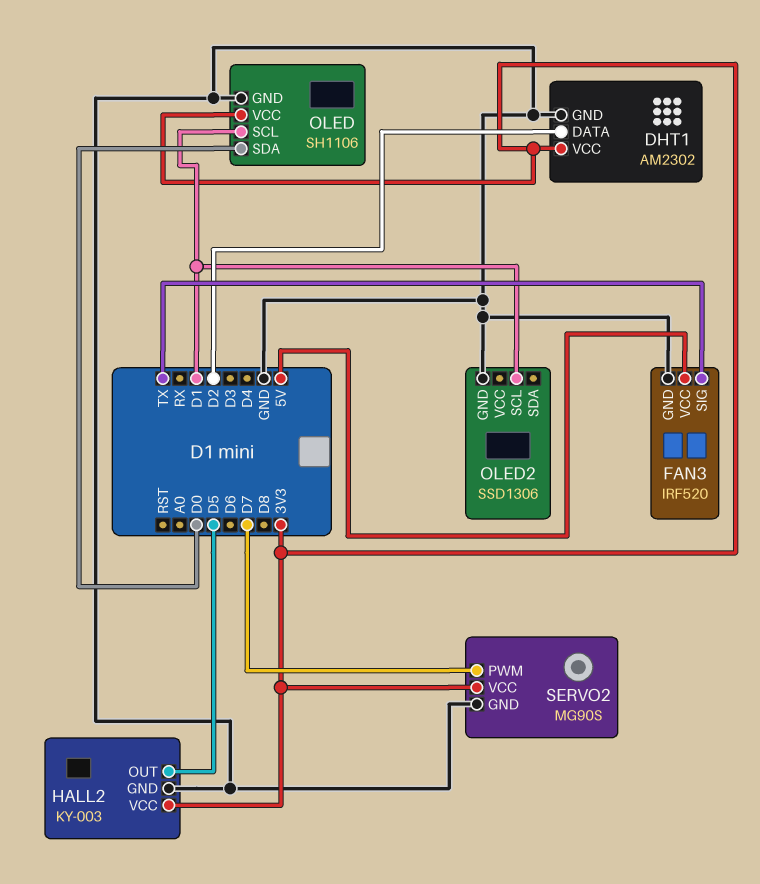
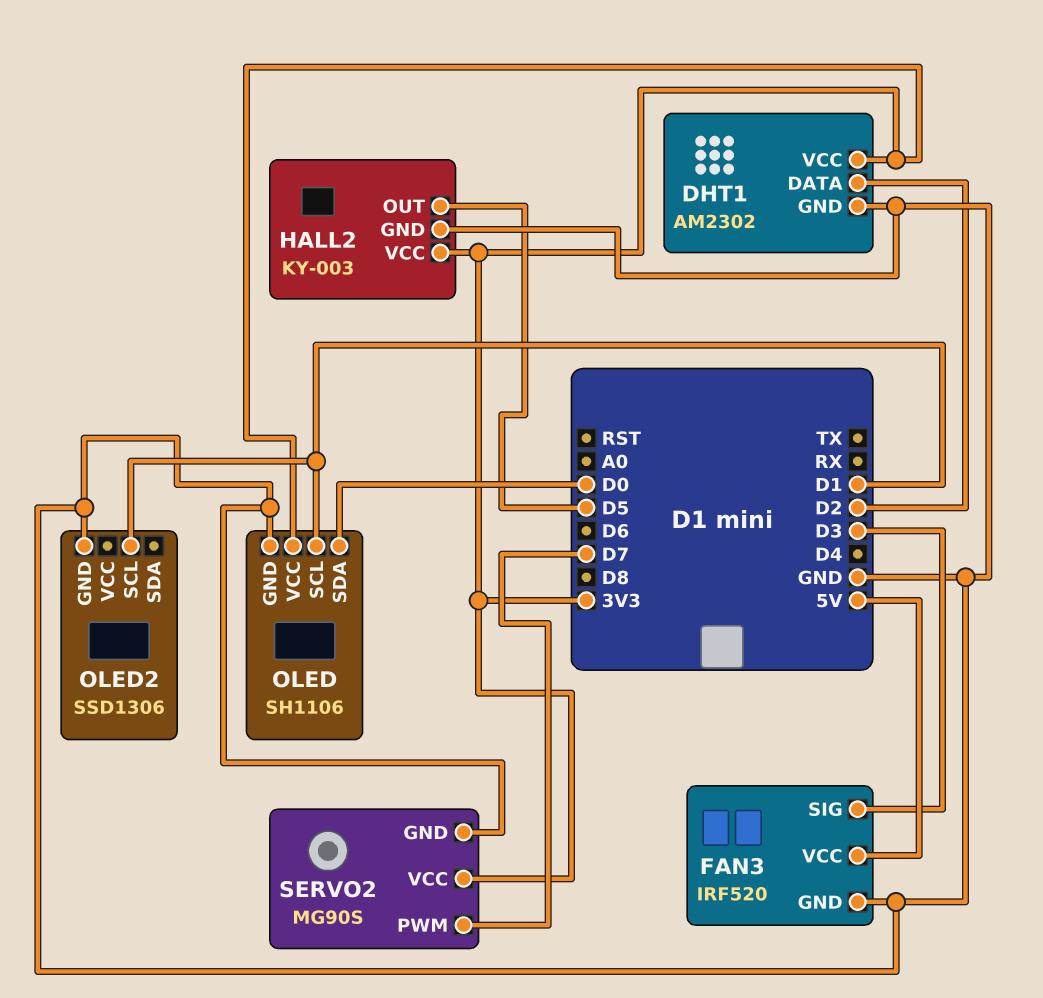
FAN3 pin SIG: TX -> D3

